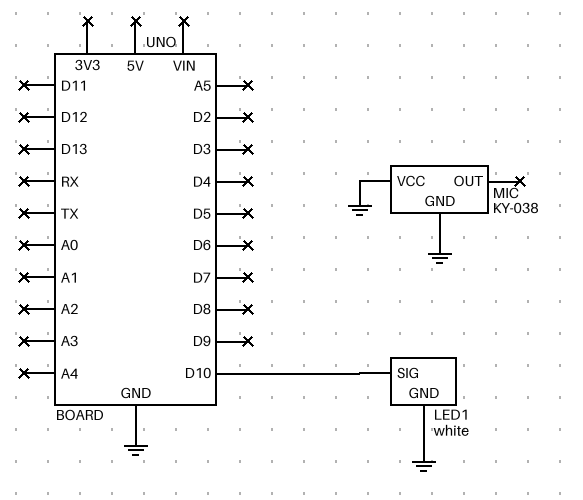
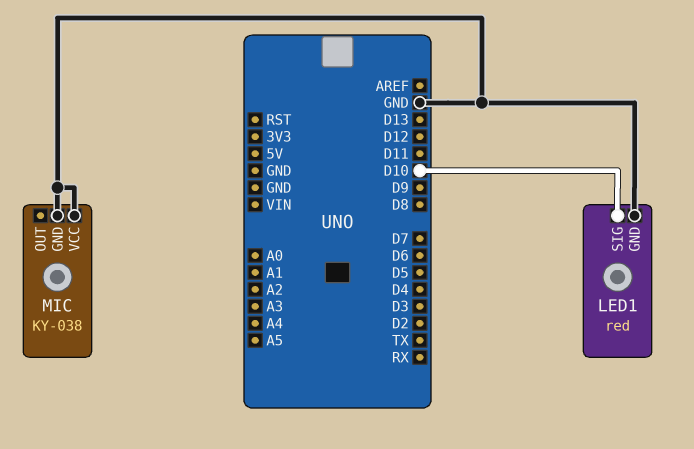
LED1: white -> red

